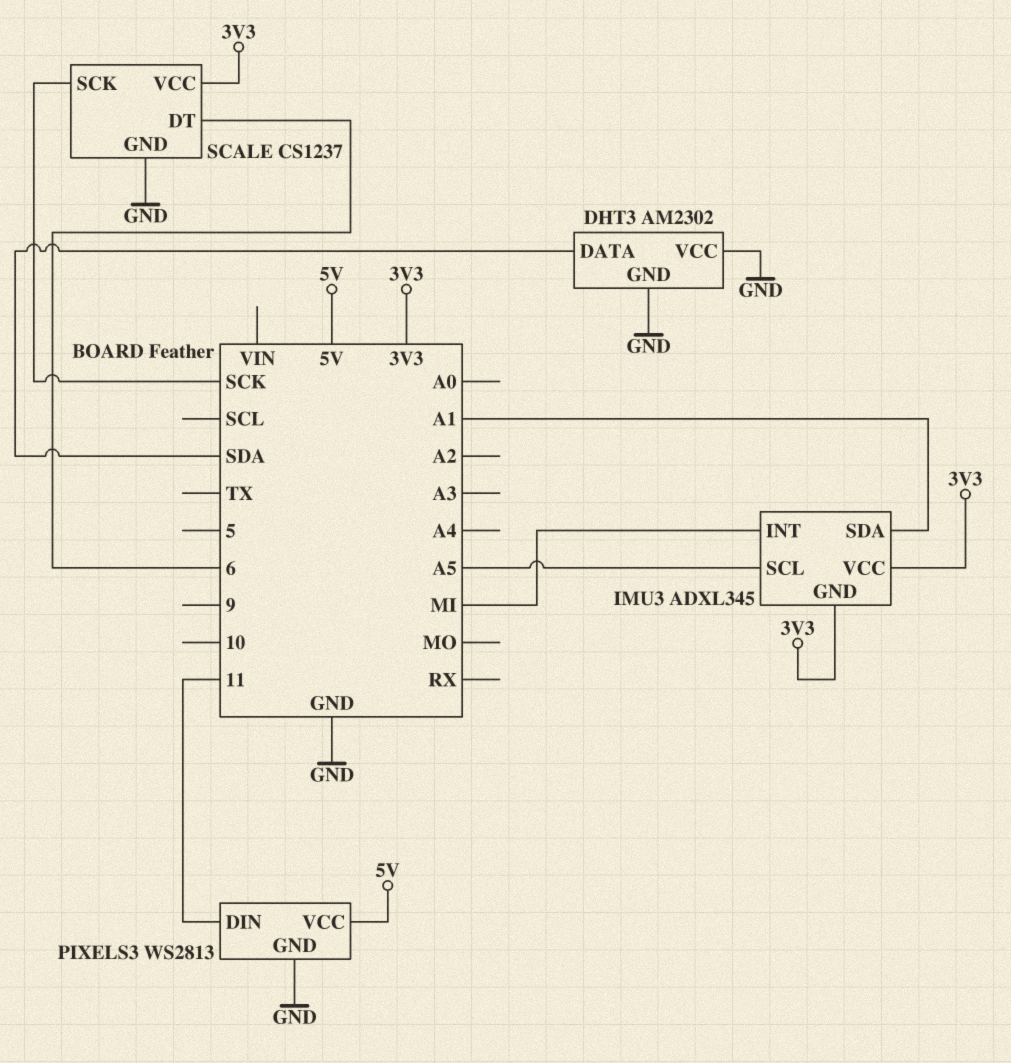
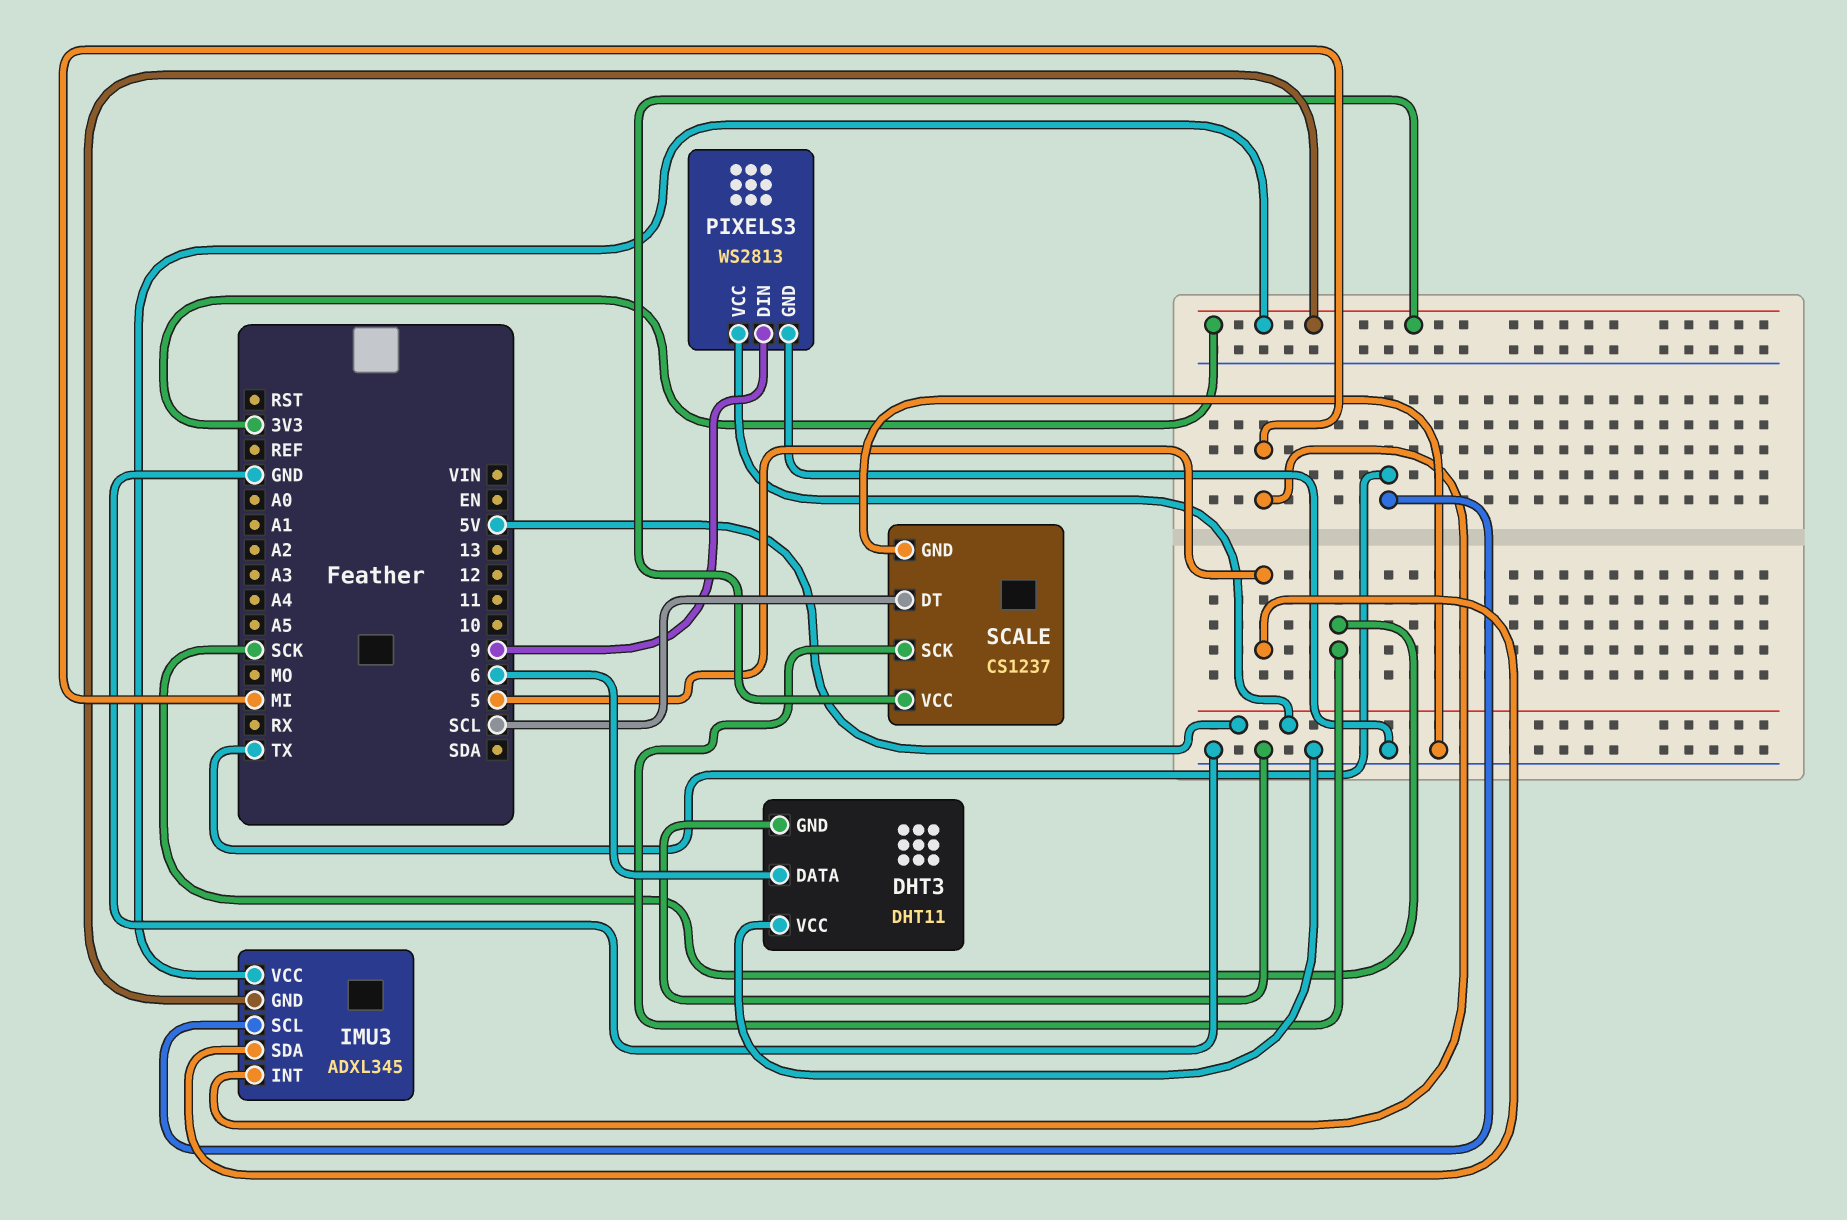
DHT3: AM2302 -> DHT11
DHT3 pin DATA: SDA -> 6
IMU3 pin SCL: A5 -> TX
IMU3 pin SDA: A1 -> 5
PIXELS3 pin DIN: 11 -> 9
SCALE pin DT: 6 -> SCL

